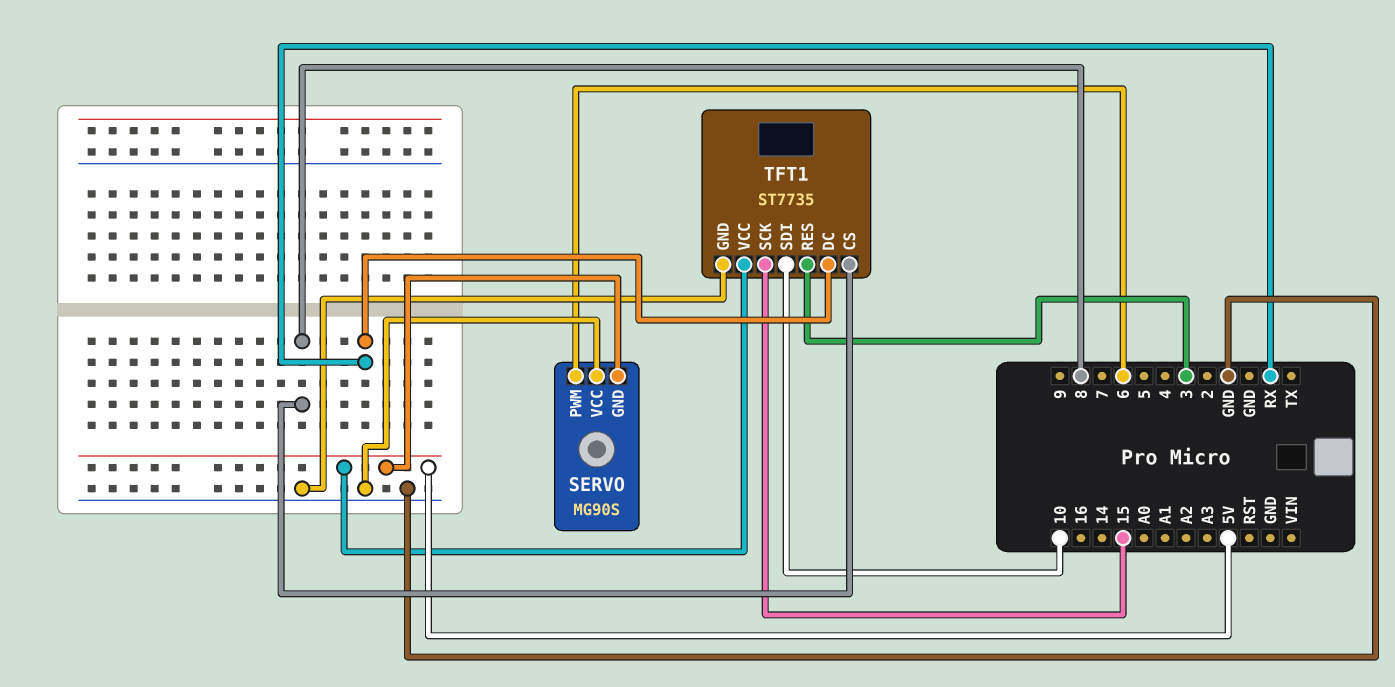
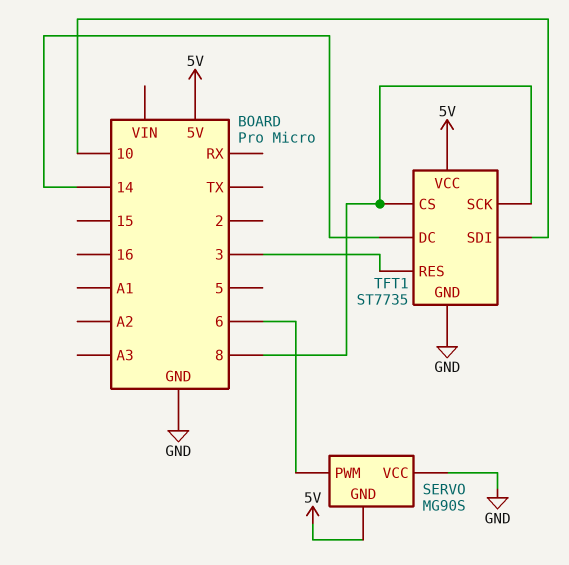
TFT1 pin DC: RX -> 14
TFT1 pin SCK: 15 -> 8

